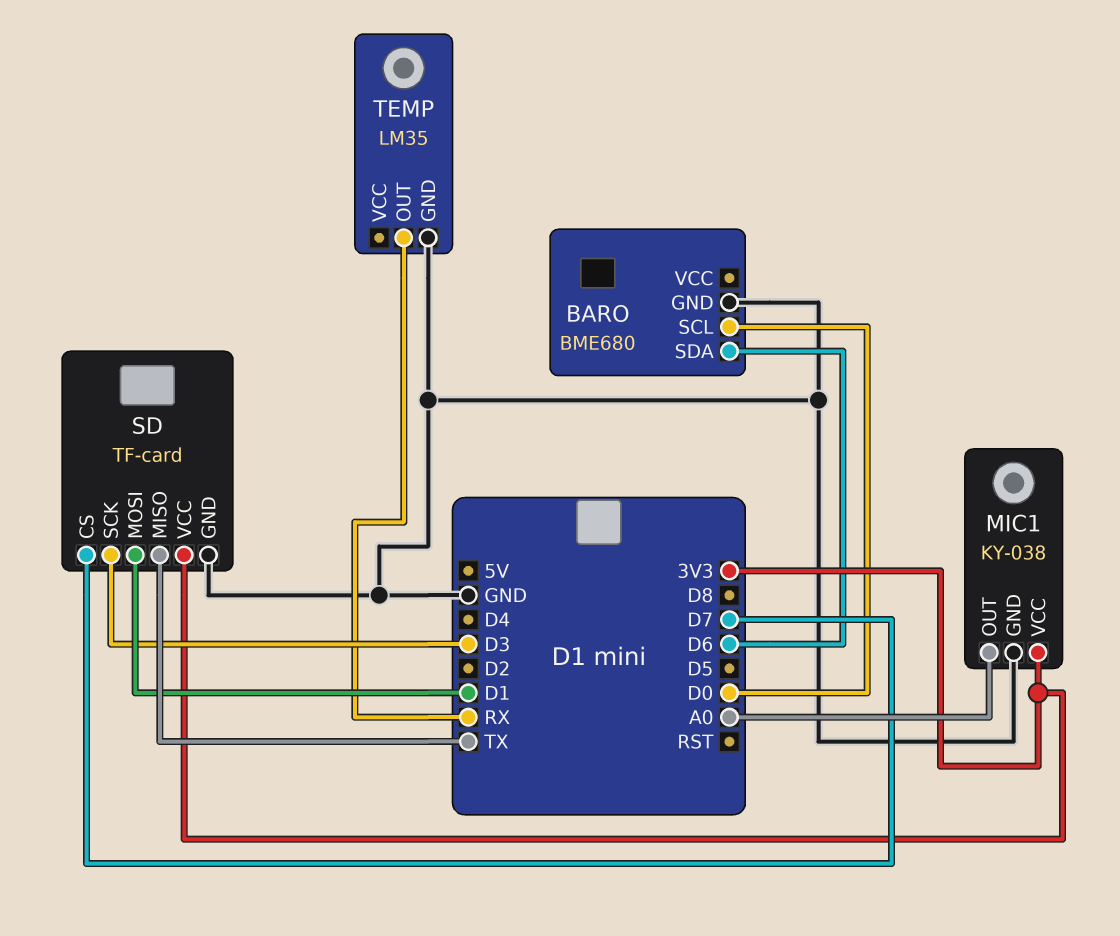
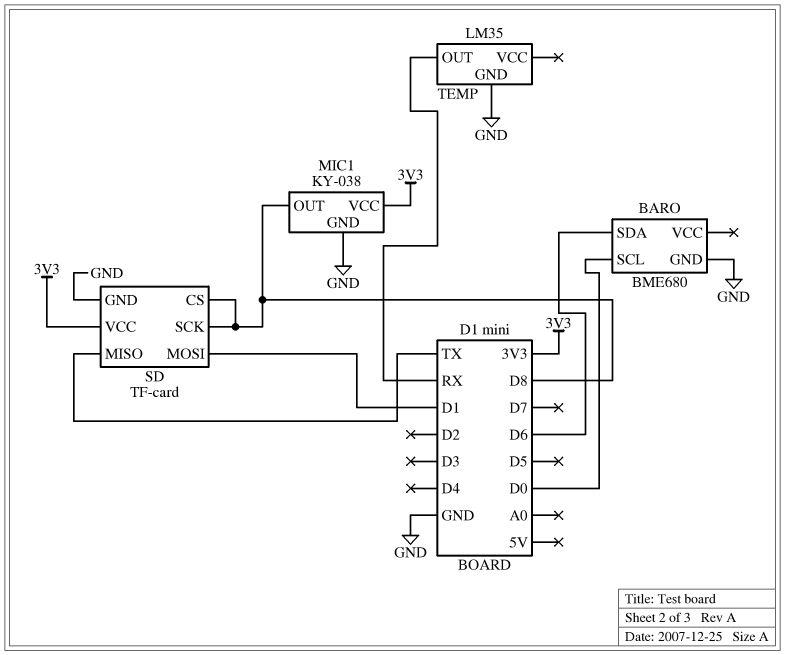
MIC1 pin OUT: A0 -> D8
SD pin CS: D7 -> D8
SD pin SCK: D3 -> D8

